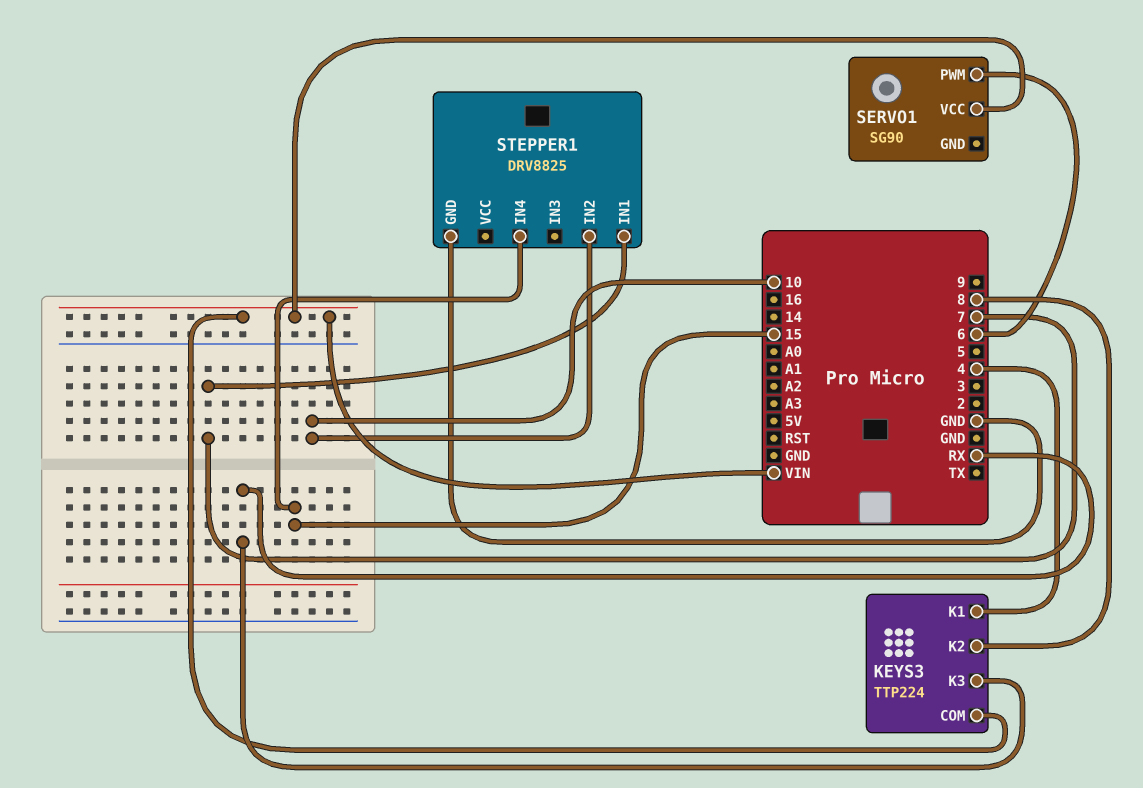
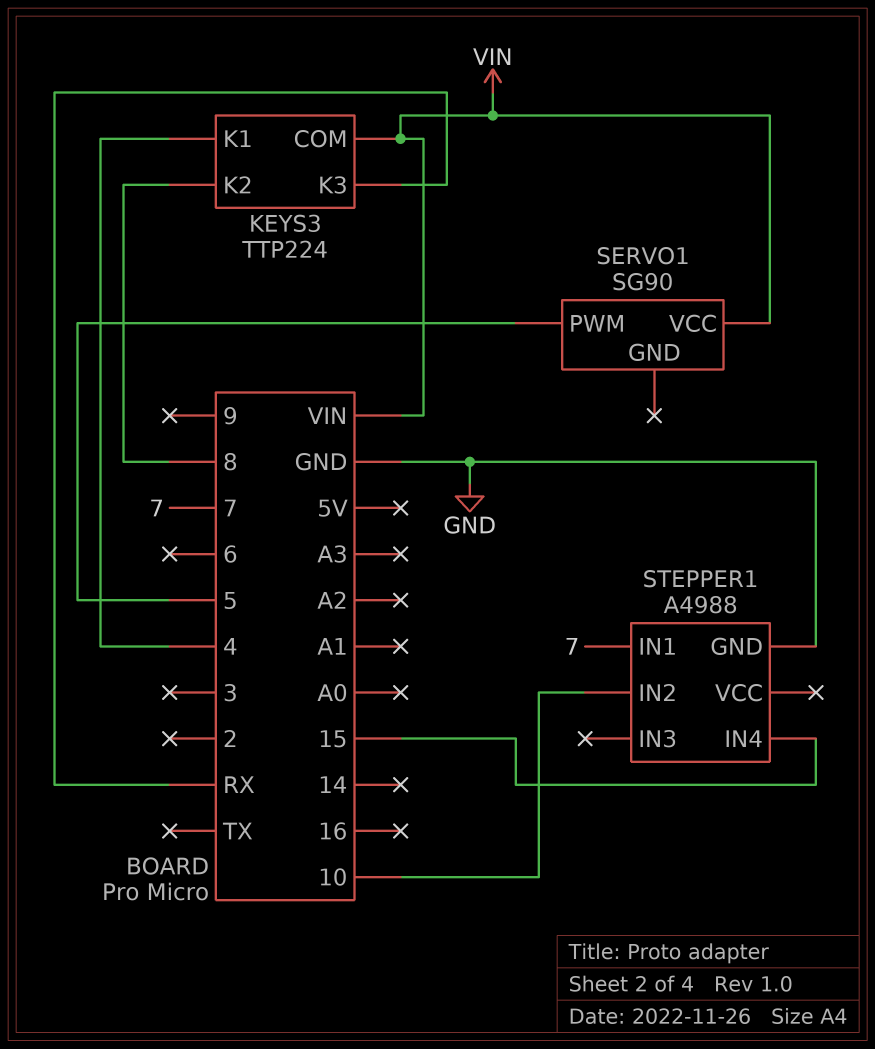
SERVO1 pin PWM: 6 -> 5
STEPPER1: DRV8825 -> A4988

